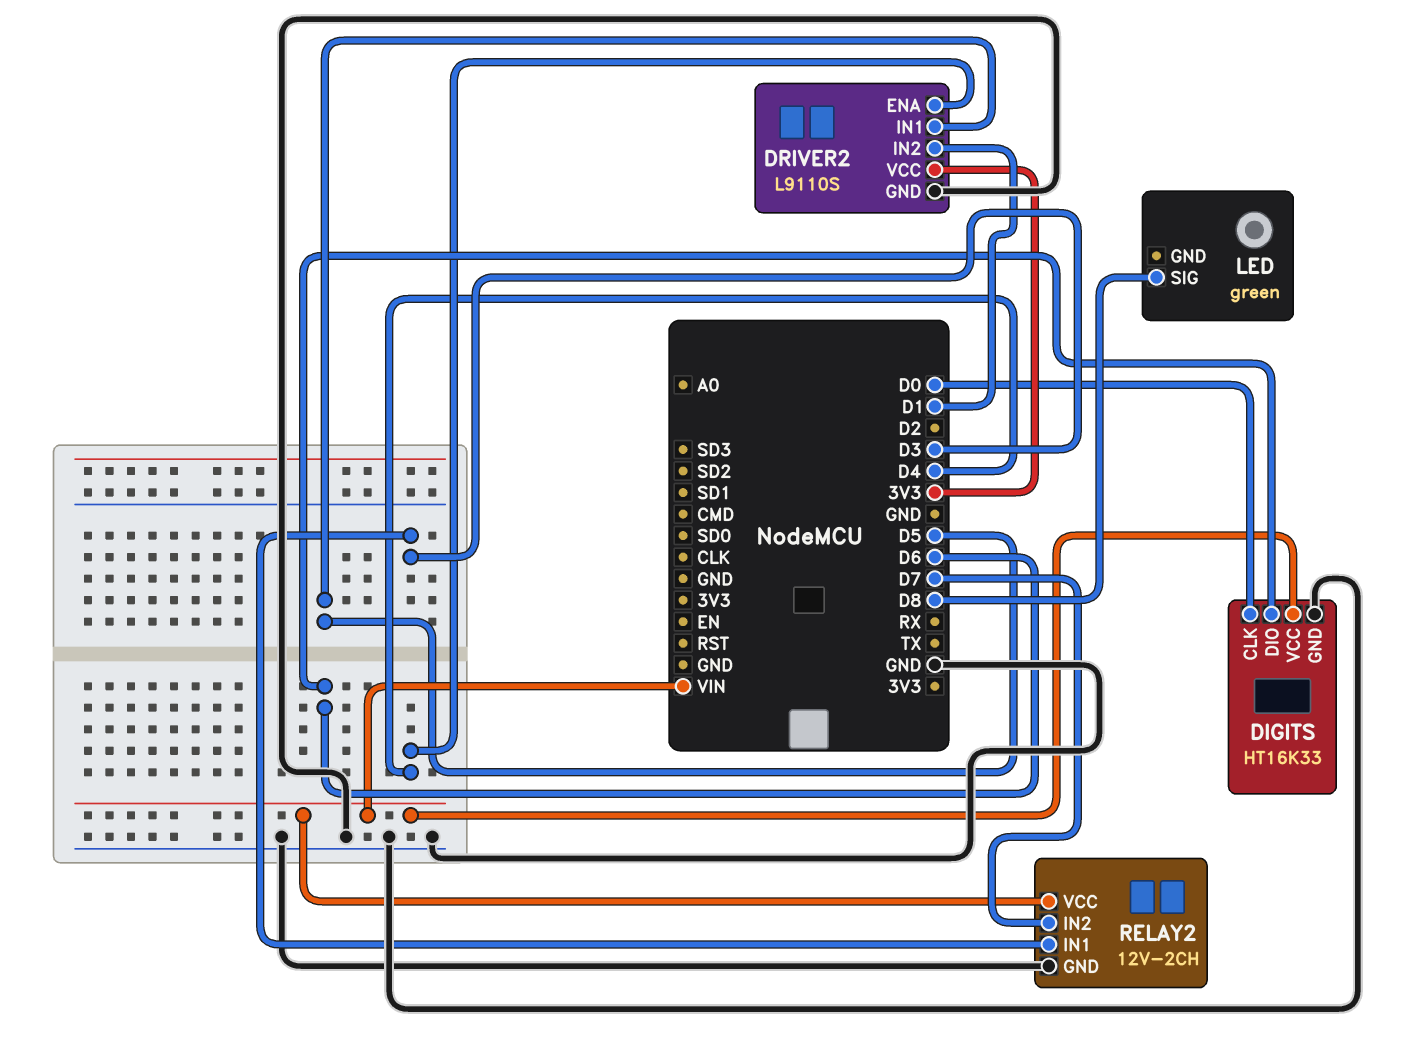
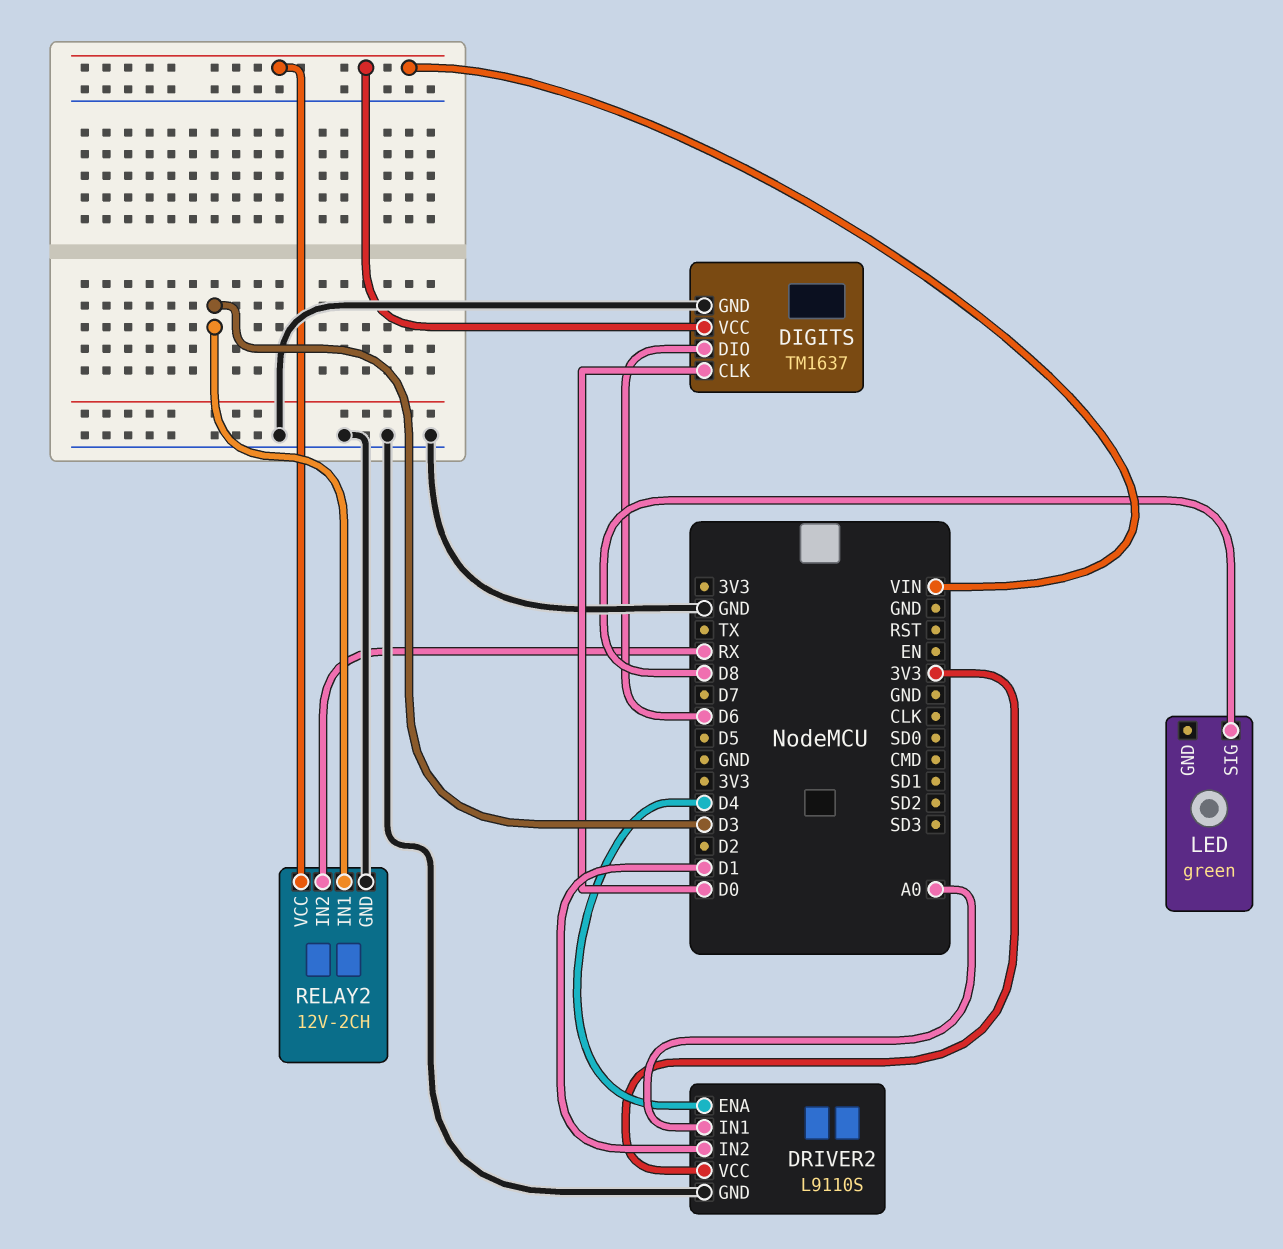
DIGITS: HT16K33 -> TM1637
DRIVER2 pin IN1: D5 -> A0
RELAY2 pin IN2: D7 -> RX

